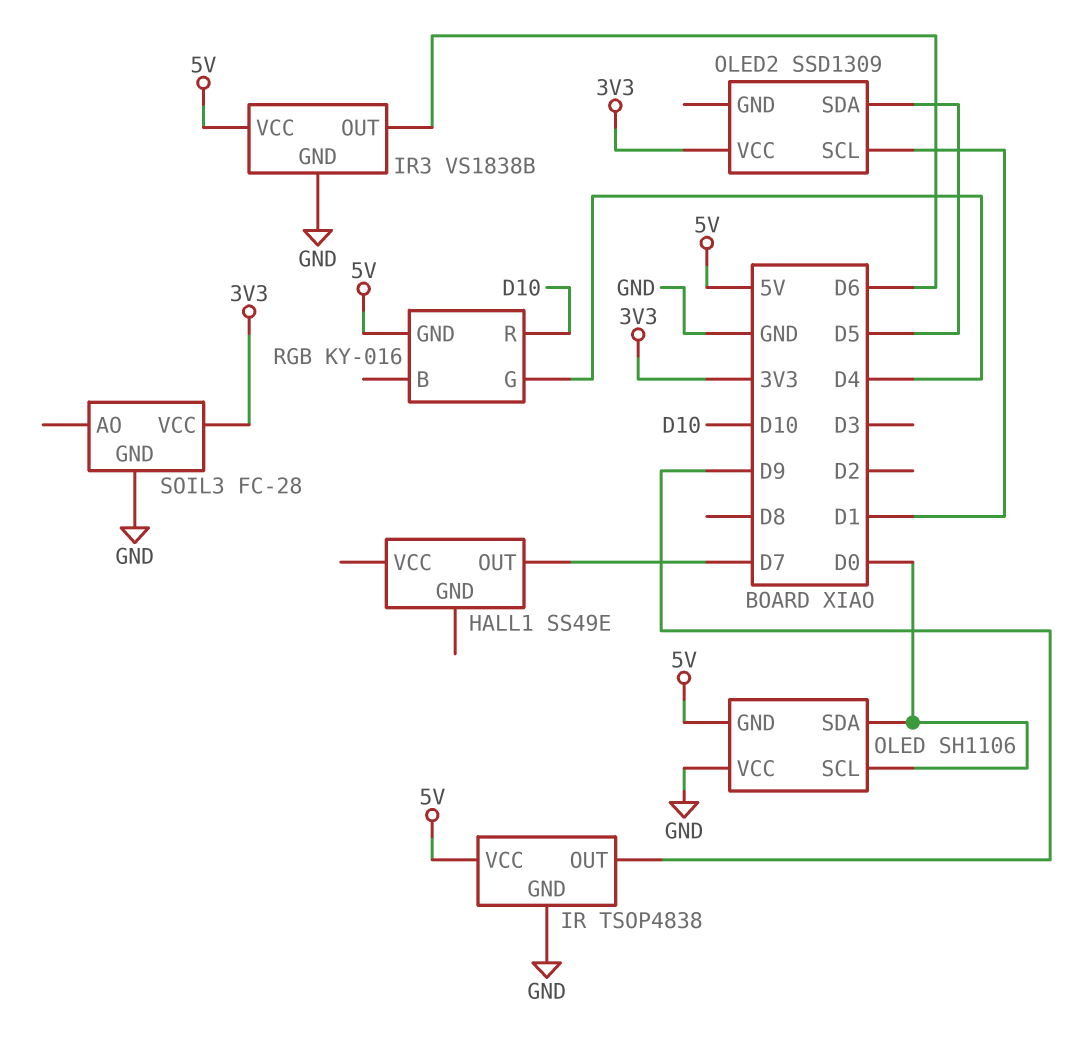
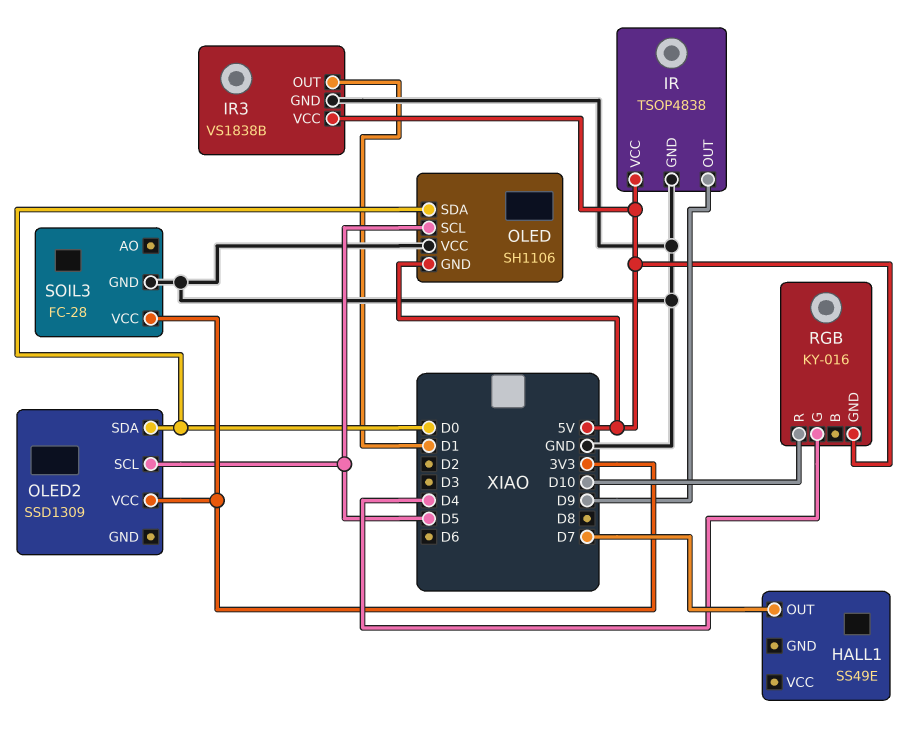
IR3 pin OUT: D6 -> D1
OLED pin SCL: D0 -> D5
OLED2 pin SCL: D1 -> D5
OLED2 pin SDA: D5 -> D0

